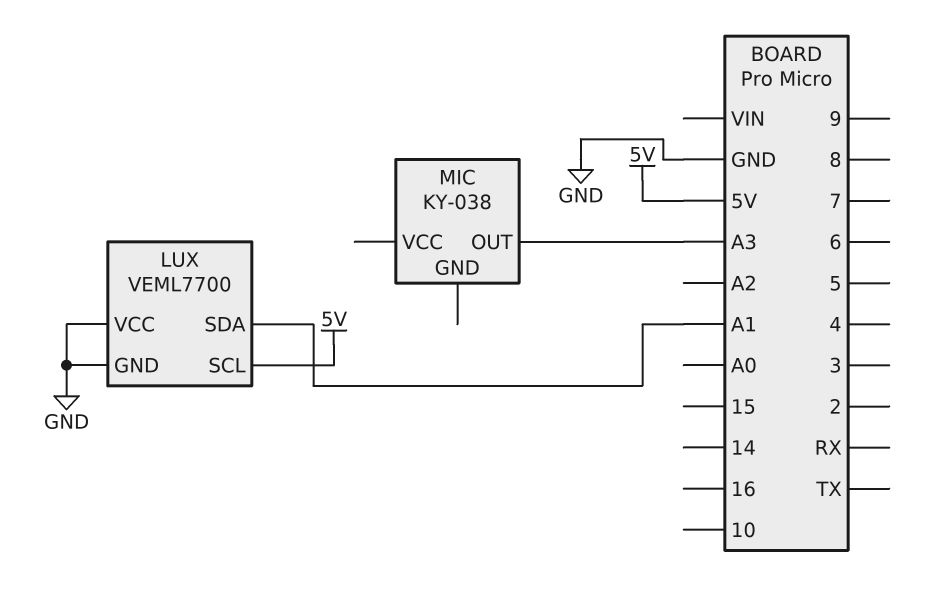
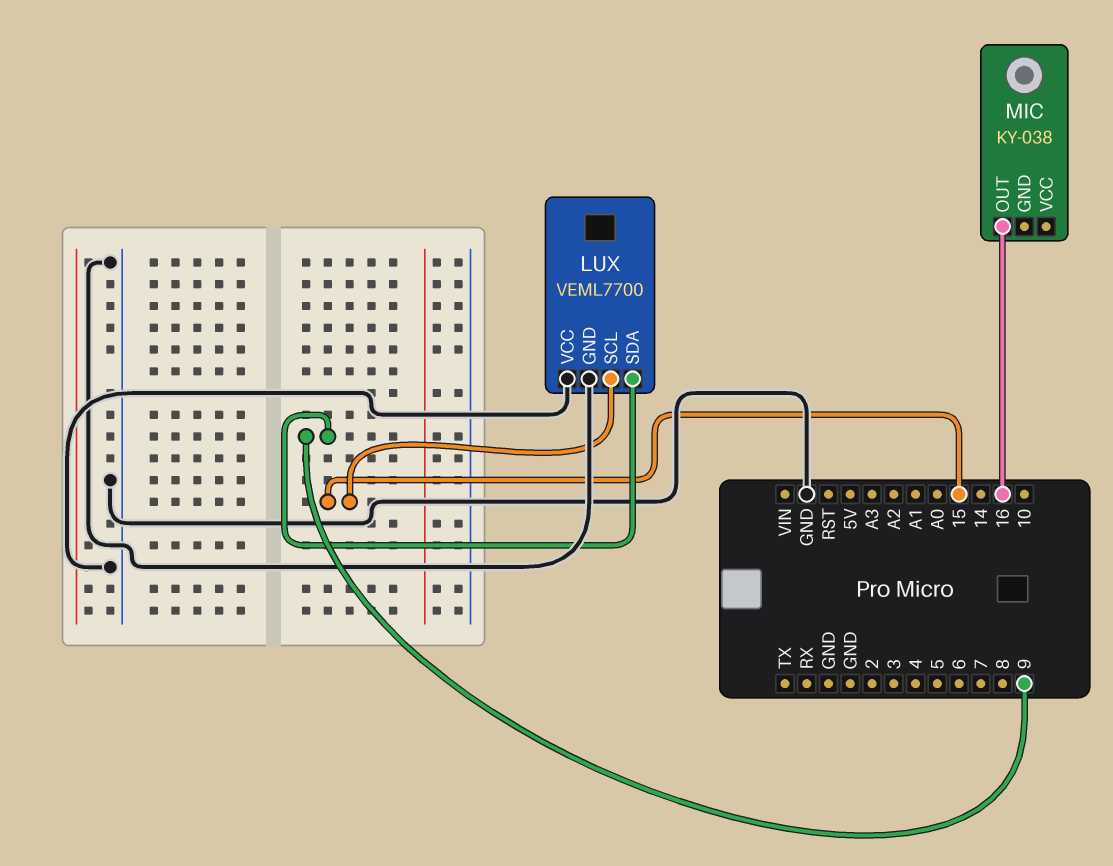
LUX pin SCL: 5V -> 15
LUX pin SDA: A1 -> 9
MIC pin OUT: A3 -> 16

